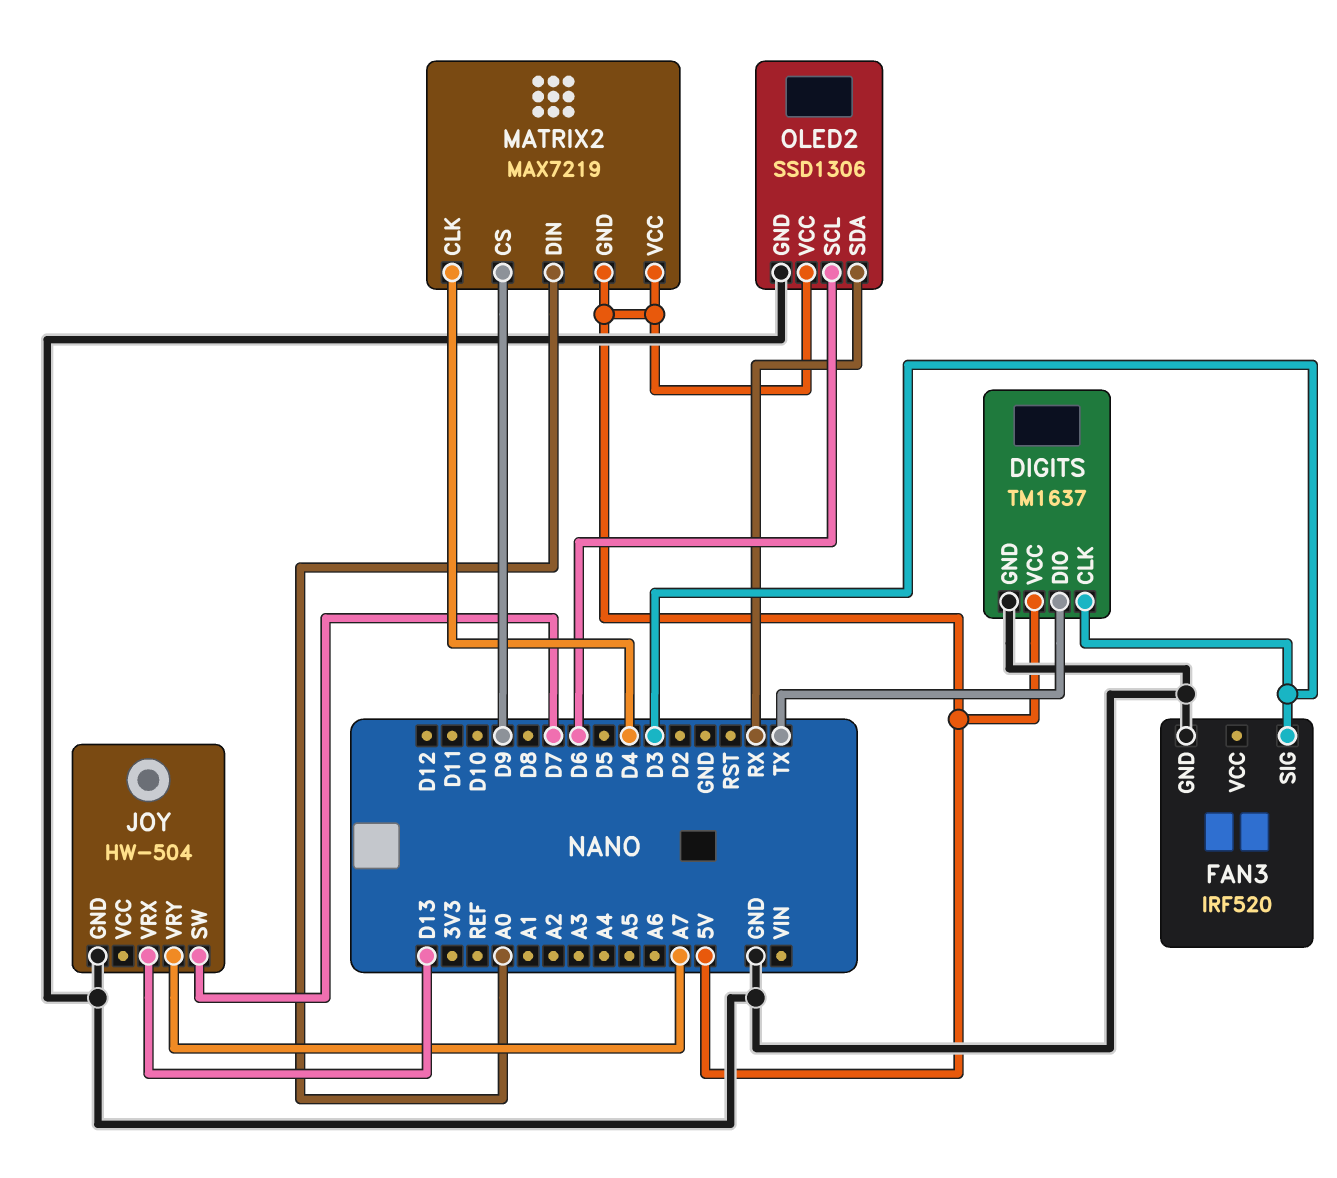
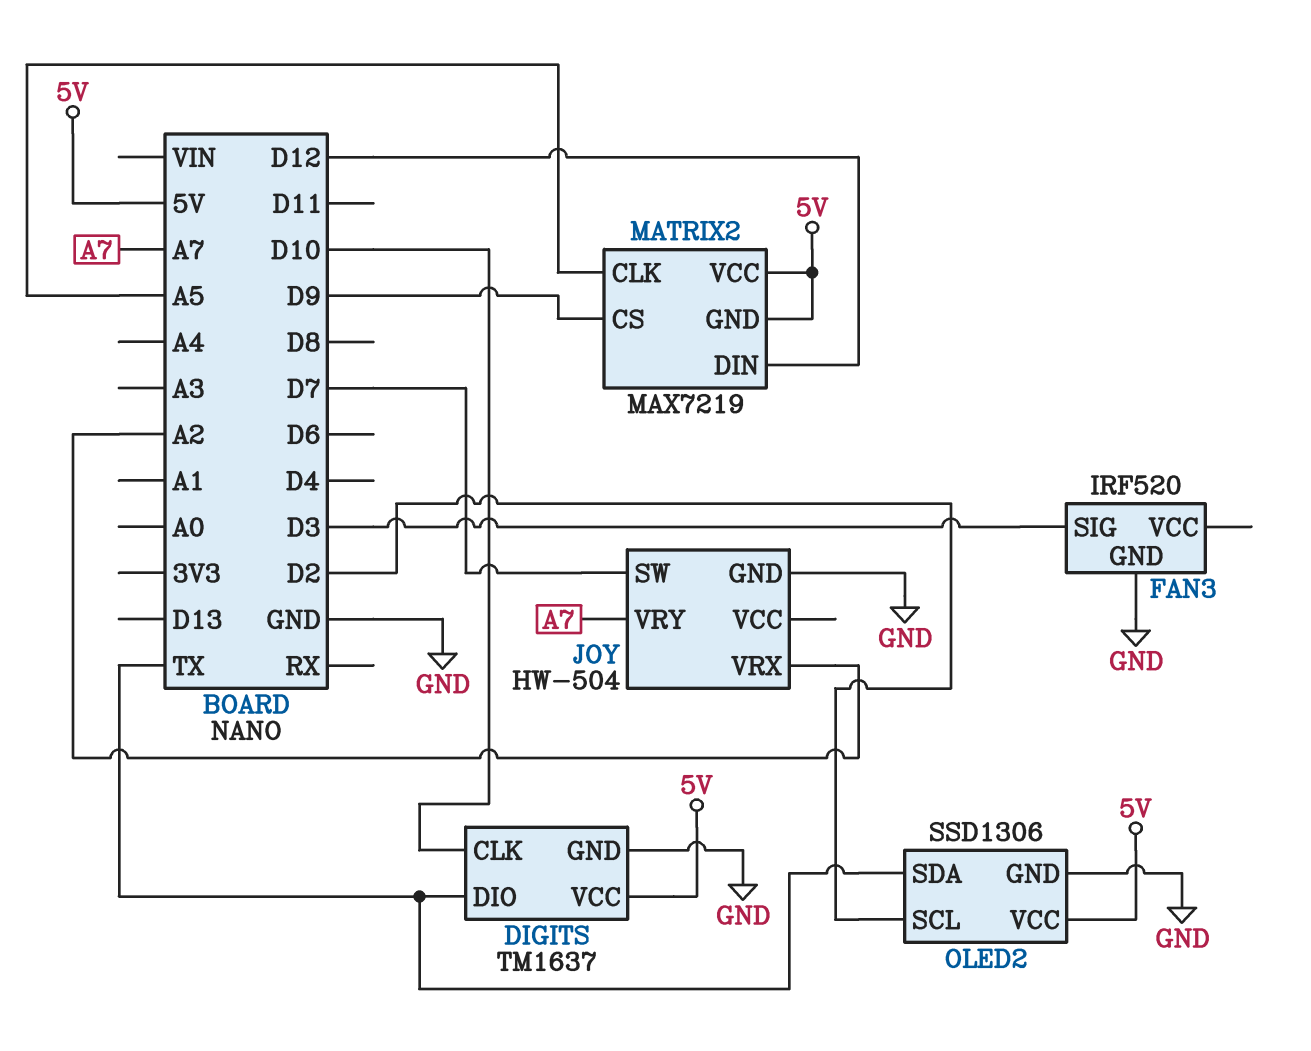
DIGITS pin CLK: D3 -> D10
JOY pin VRX: D13 -> A2
MATRIX2 pin CLK: D4 -> A5
MATRIX2 pin DIN: A0 -> D12
OLED2 pin SCL: D6 -> D2
OLED2 pin SDA: RX -> TX

